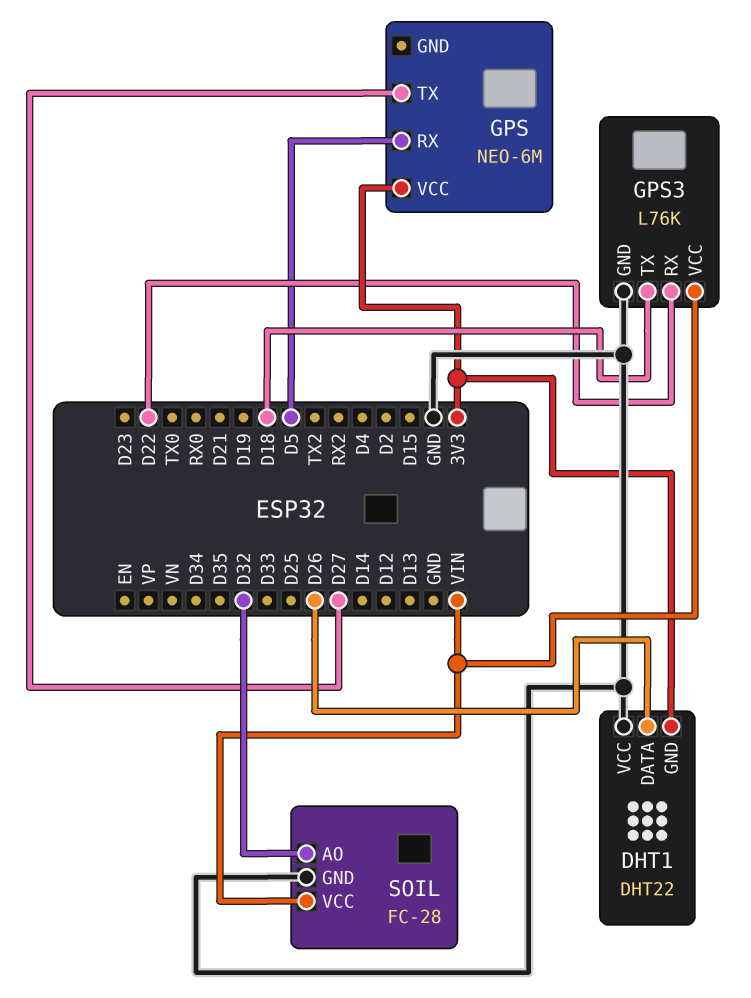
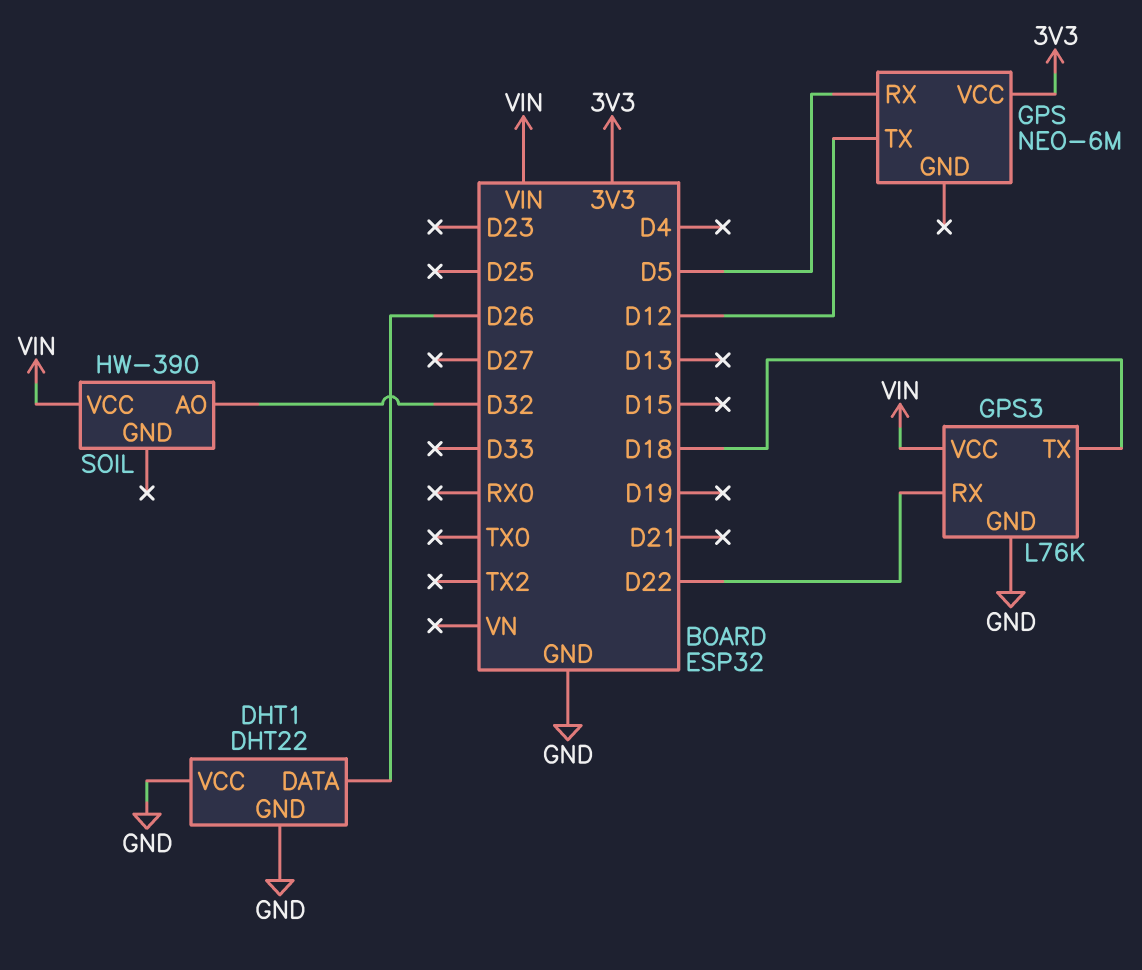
DHT1 pin GND: 3V3 -> GND
GPS pin TX: D27 -> D12
SOIL: FC-28 -> HW-390
SOIL pin GND: GND -> none

